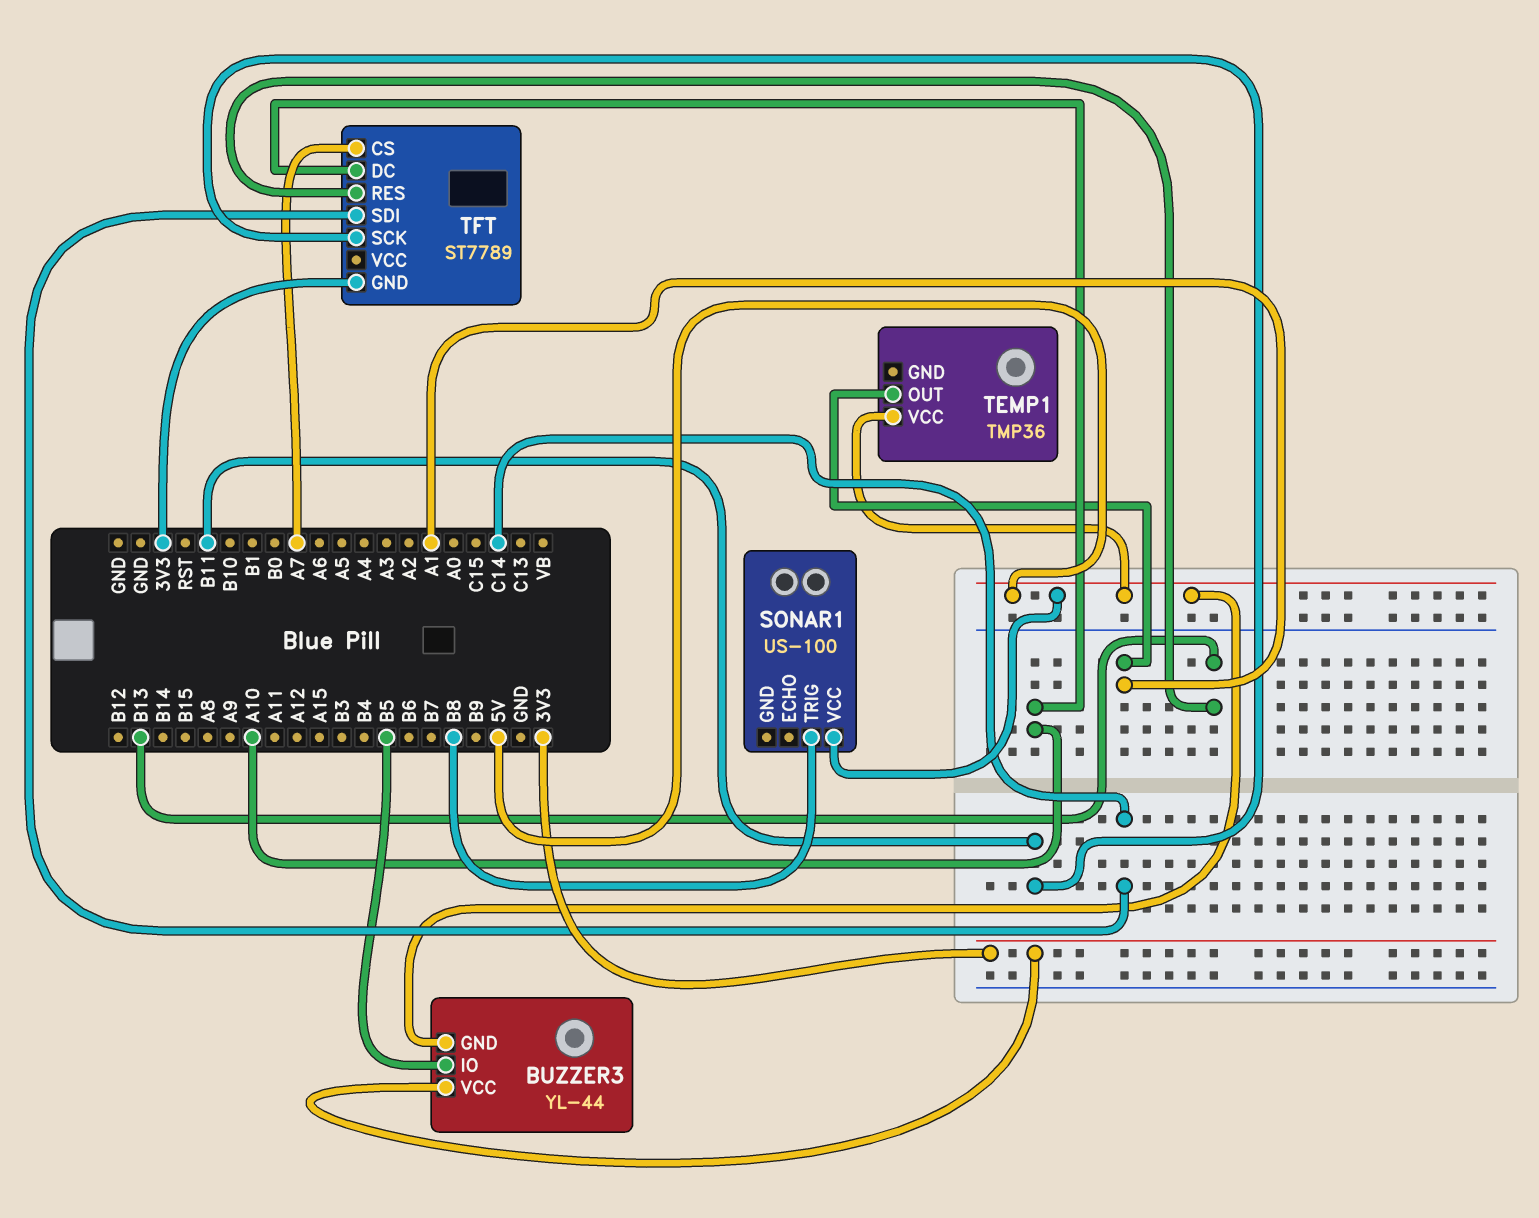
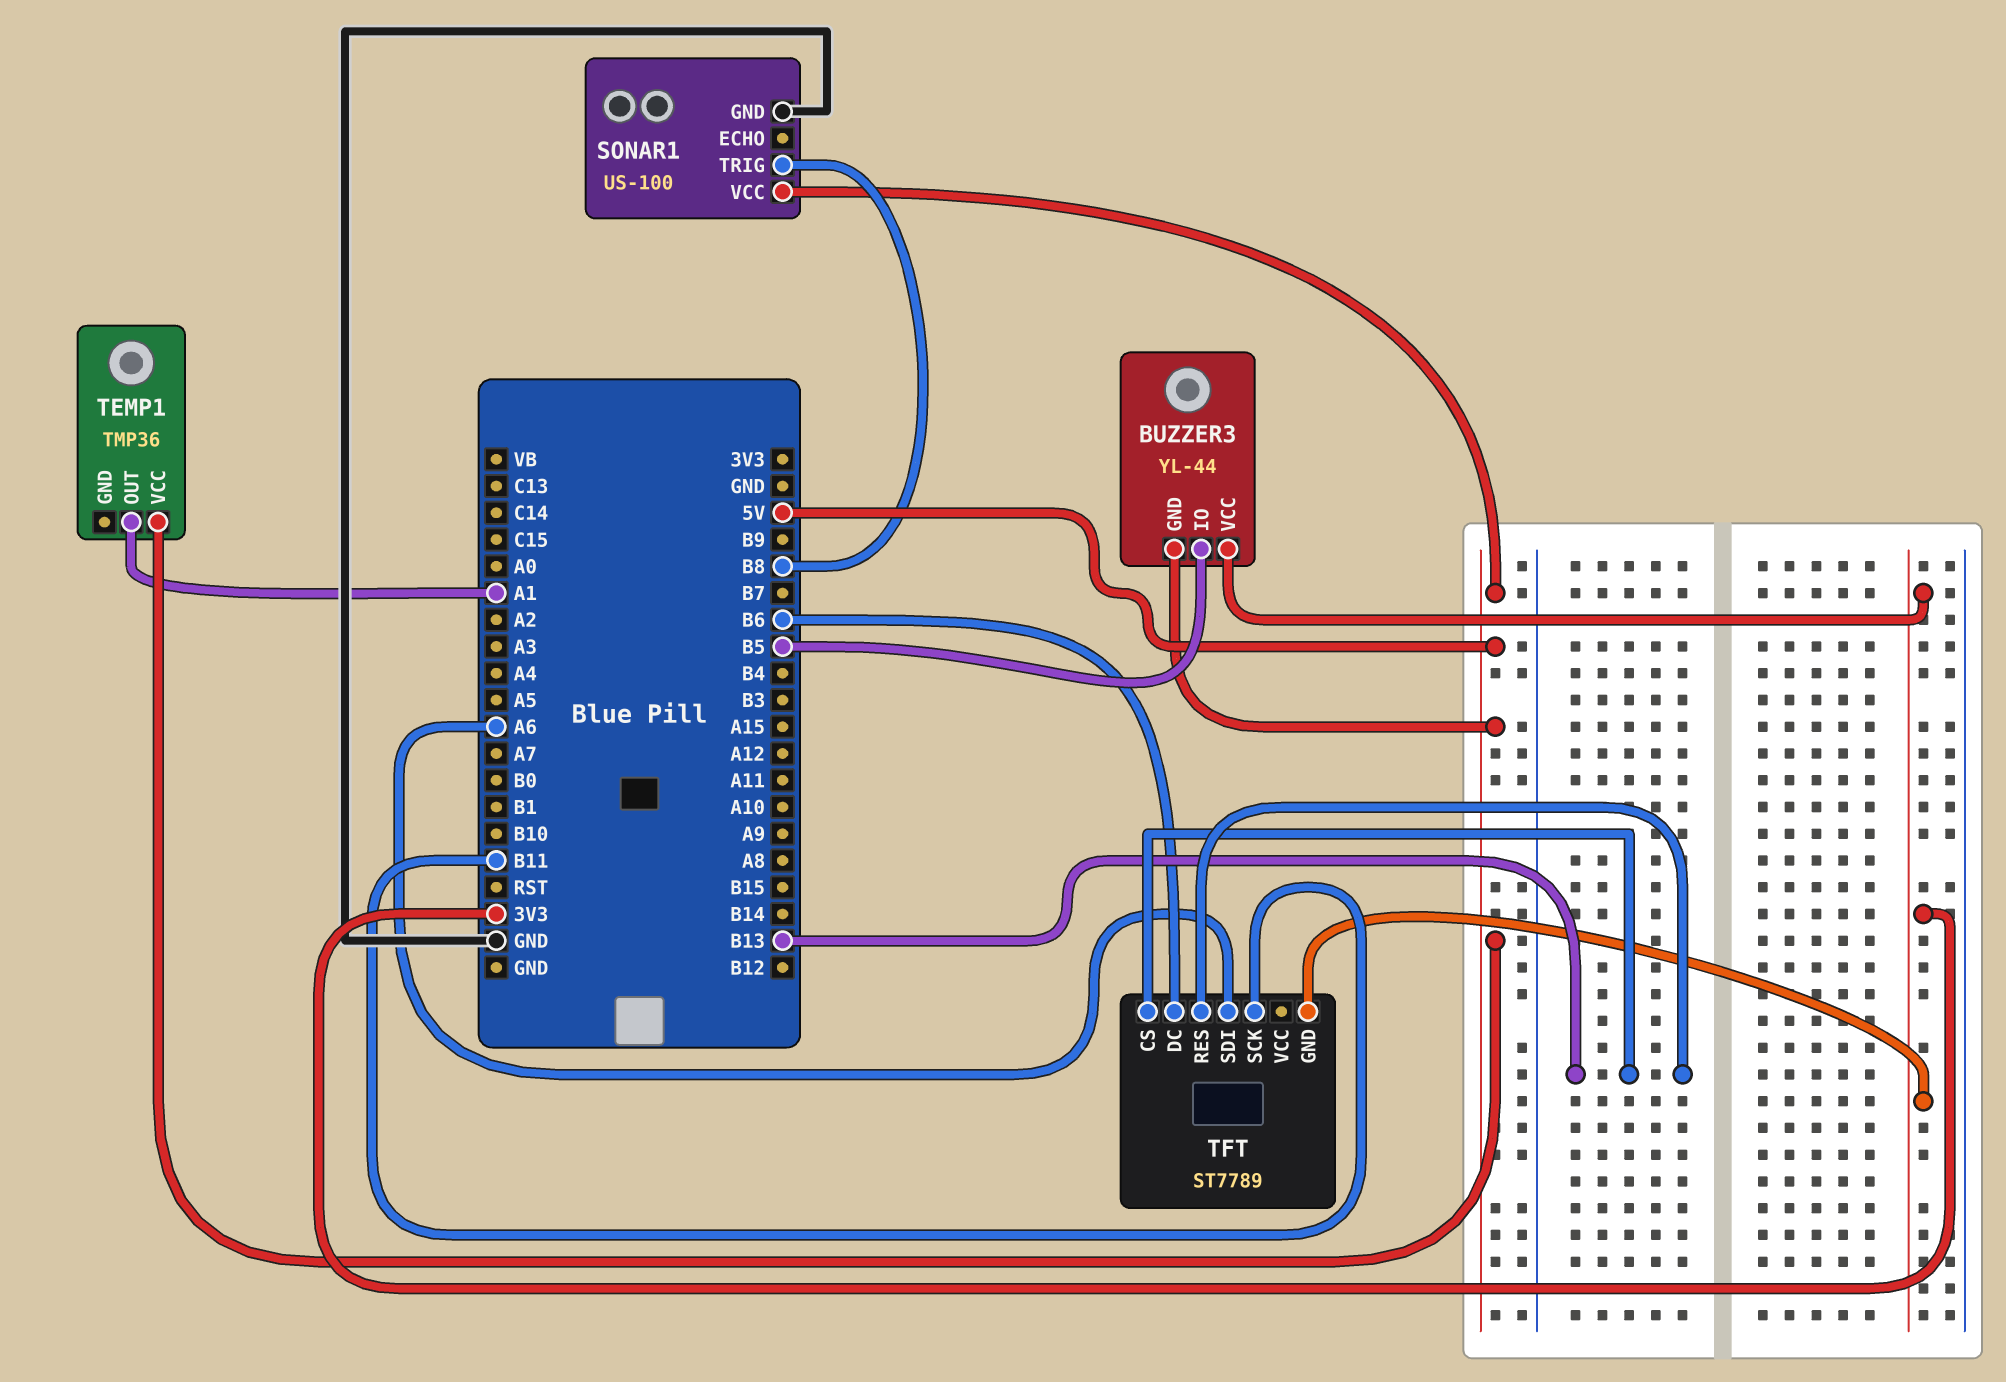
SONAR1 pin GND: none -> GND
TFT pin CS: A7 -> B13
TFT pin DC: A10 -> B6
TFT pin SDI: C14 -> A6

